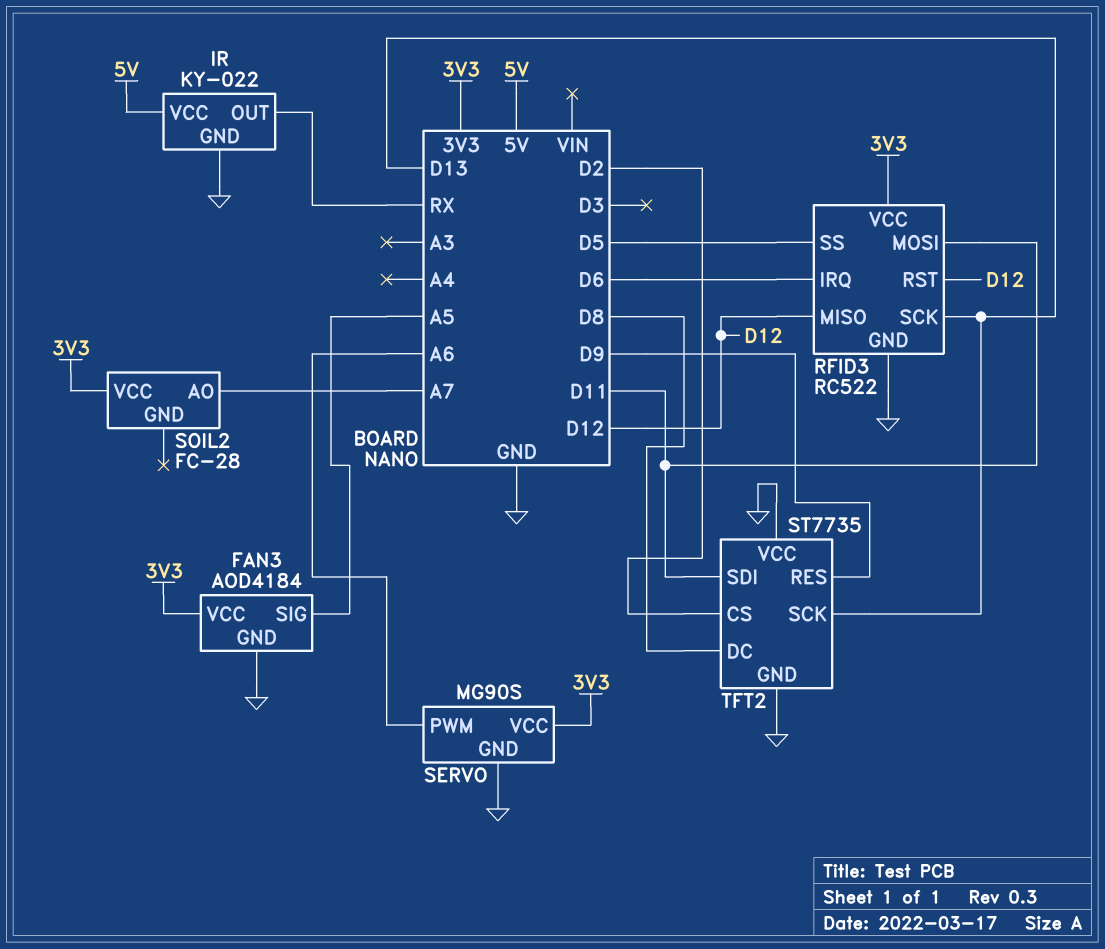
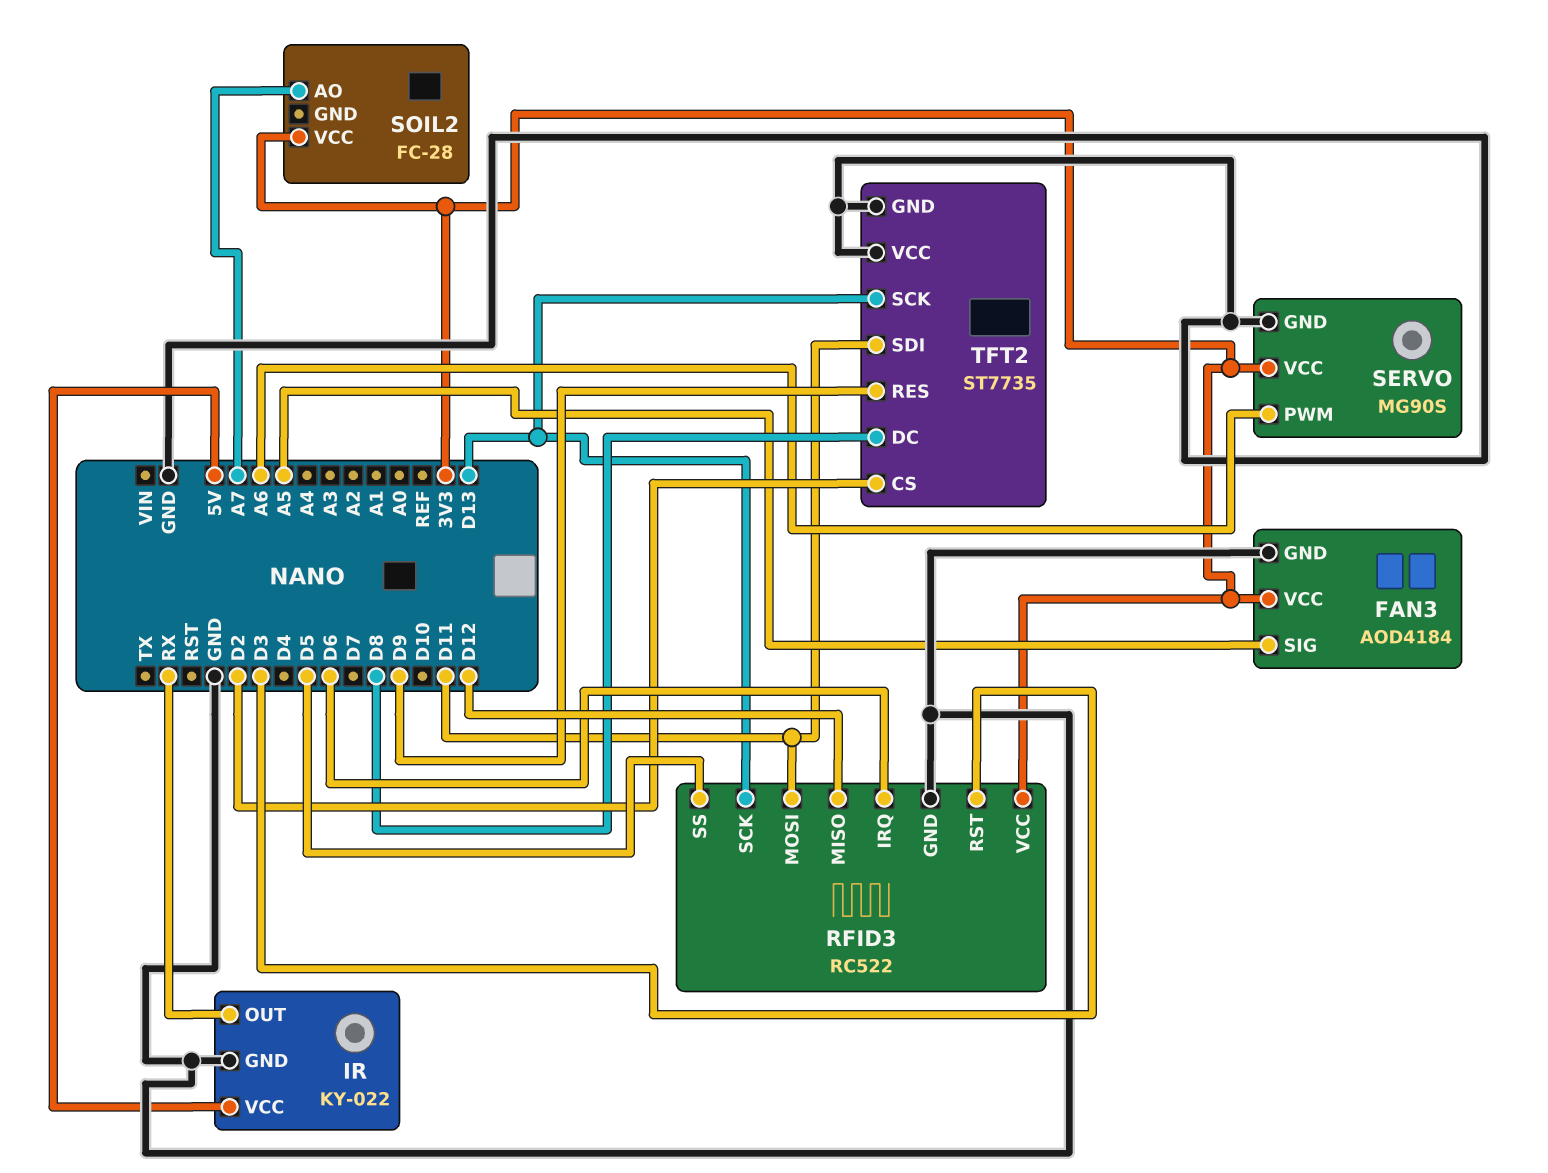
RFID3 pin RST: D12 -> D3

